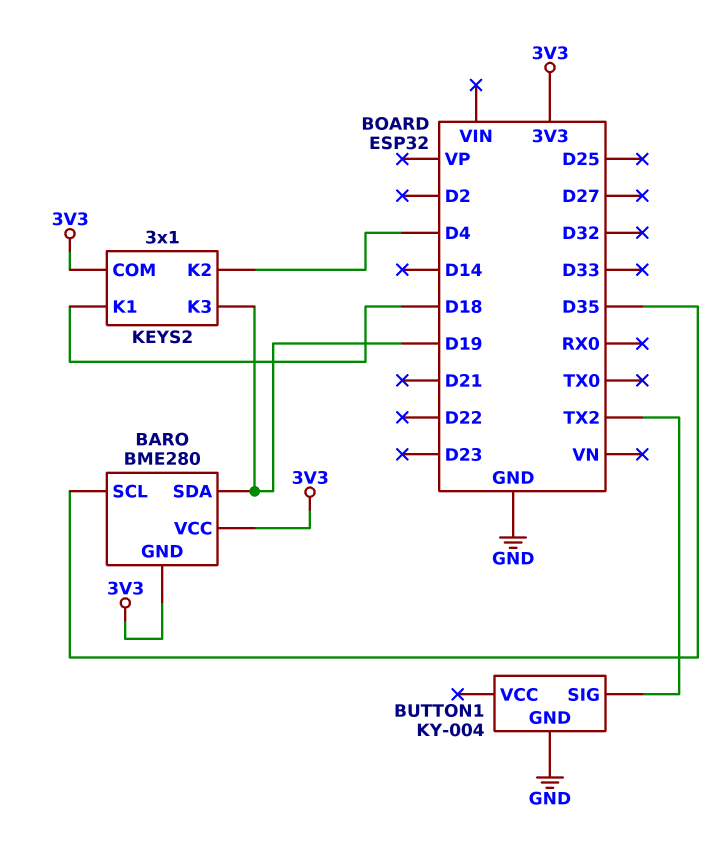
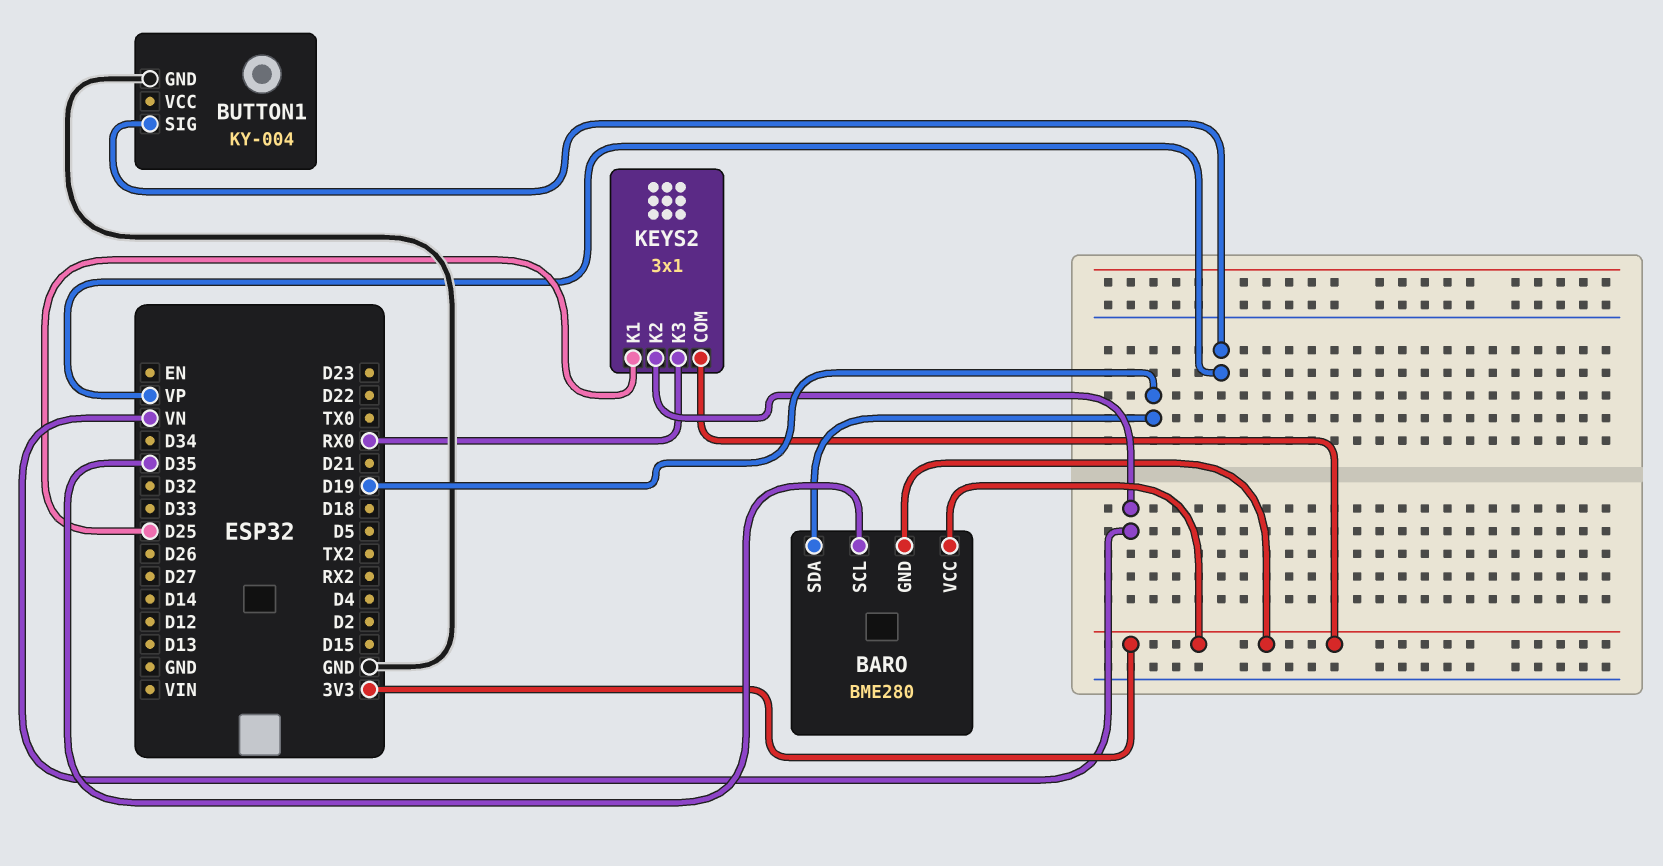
BUTTON1 pin SIG: TX2 -> VP
KEYS2 pin K1: D18 -> D25
KEYS2 pin K2: D4 -> VN
KEYS2 pin K3: D19 -> RX0

